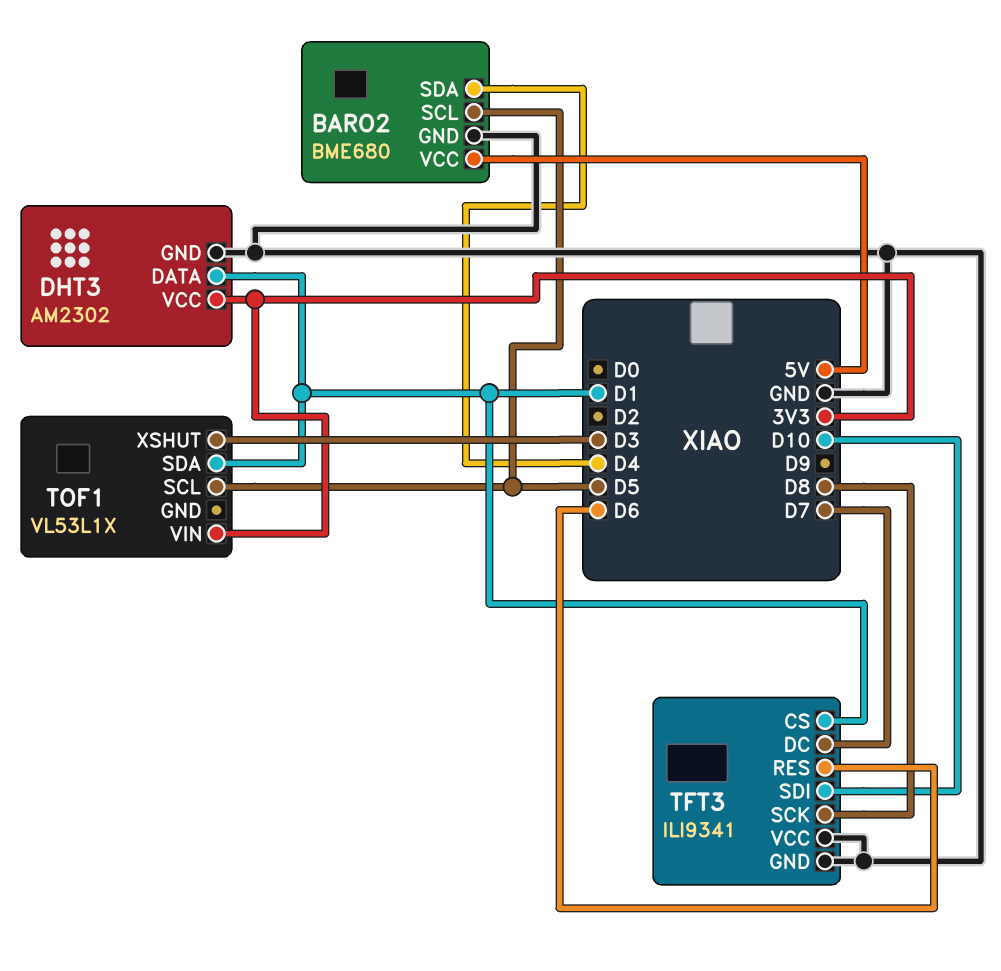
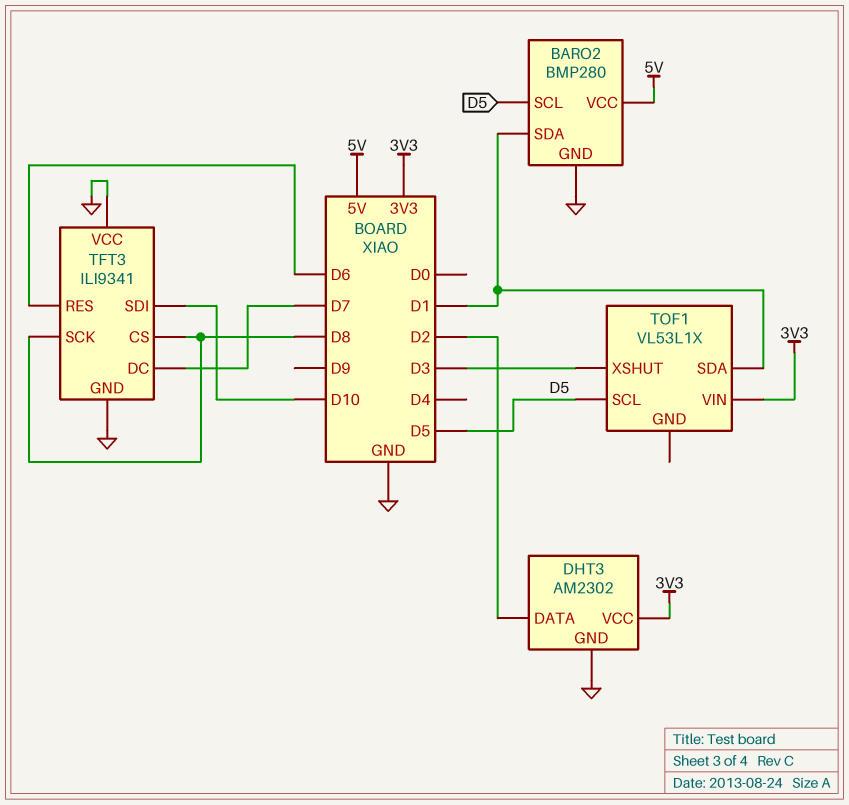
BARO2: BME680 -> BMP280
BARO2 pin SDA: D4 -> D1
DHT3 pin DATA: D1 -> D2
TFT3 pin CS: D1 -> D8

